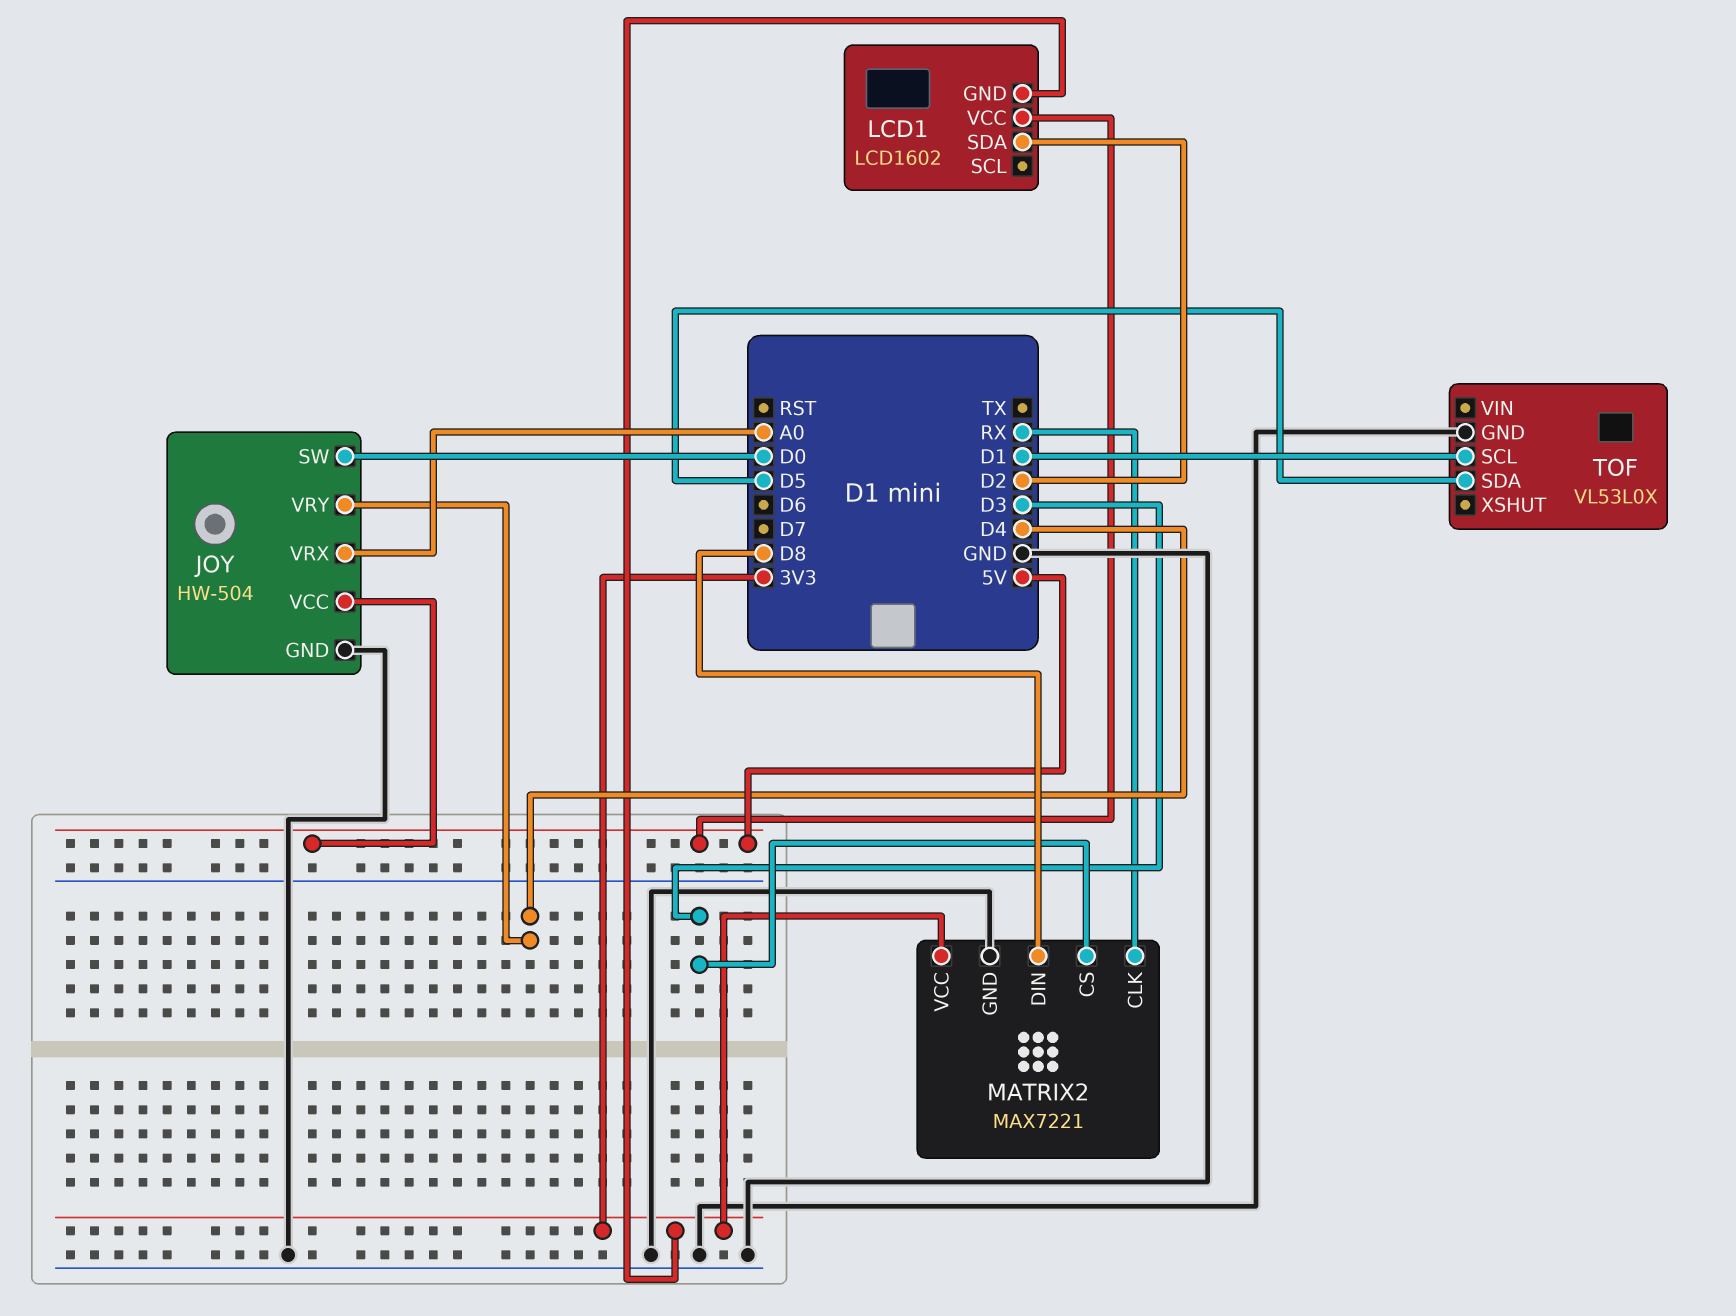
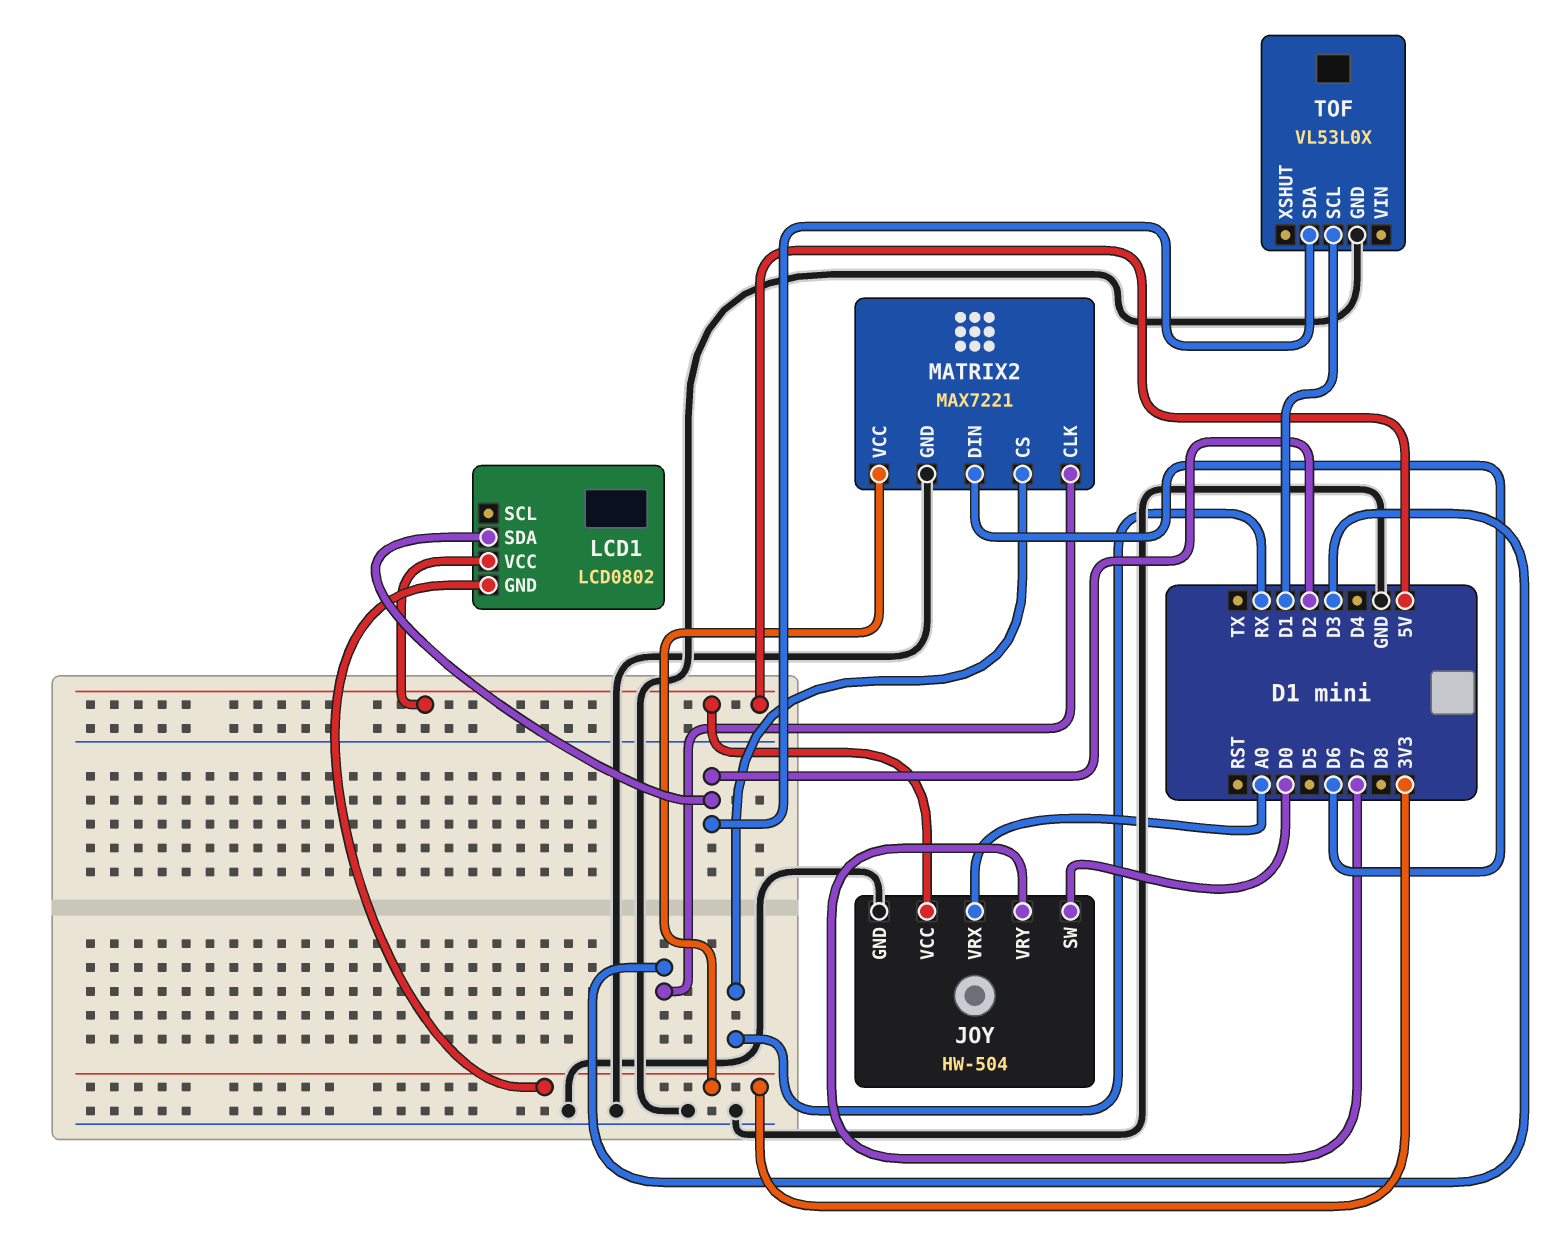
JOY pin VRY: D4 -> D7
LCD1: LCD1602 -> LCD0802
MATRIX2 pin CLK: RX -> D3
MATRIX2 pin CS: D3 -> RX
MATRIX2 pin DIN: D8 -> D6
TOF pin SDA: D5 -> D2

